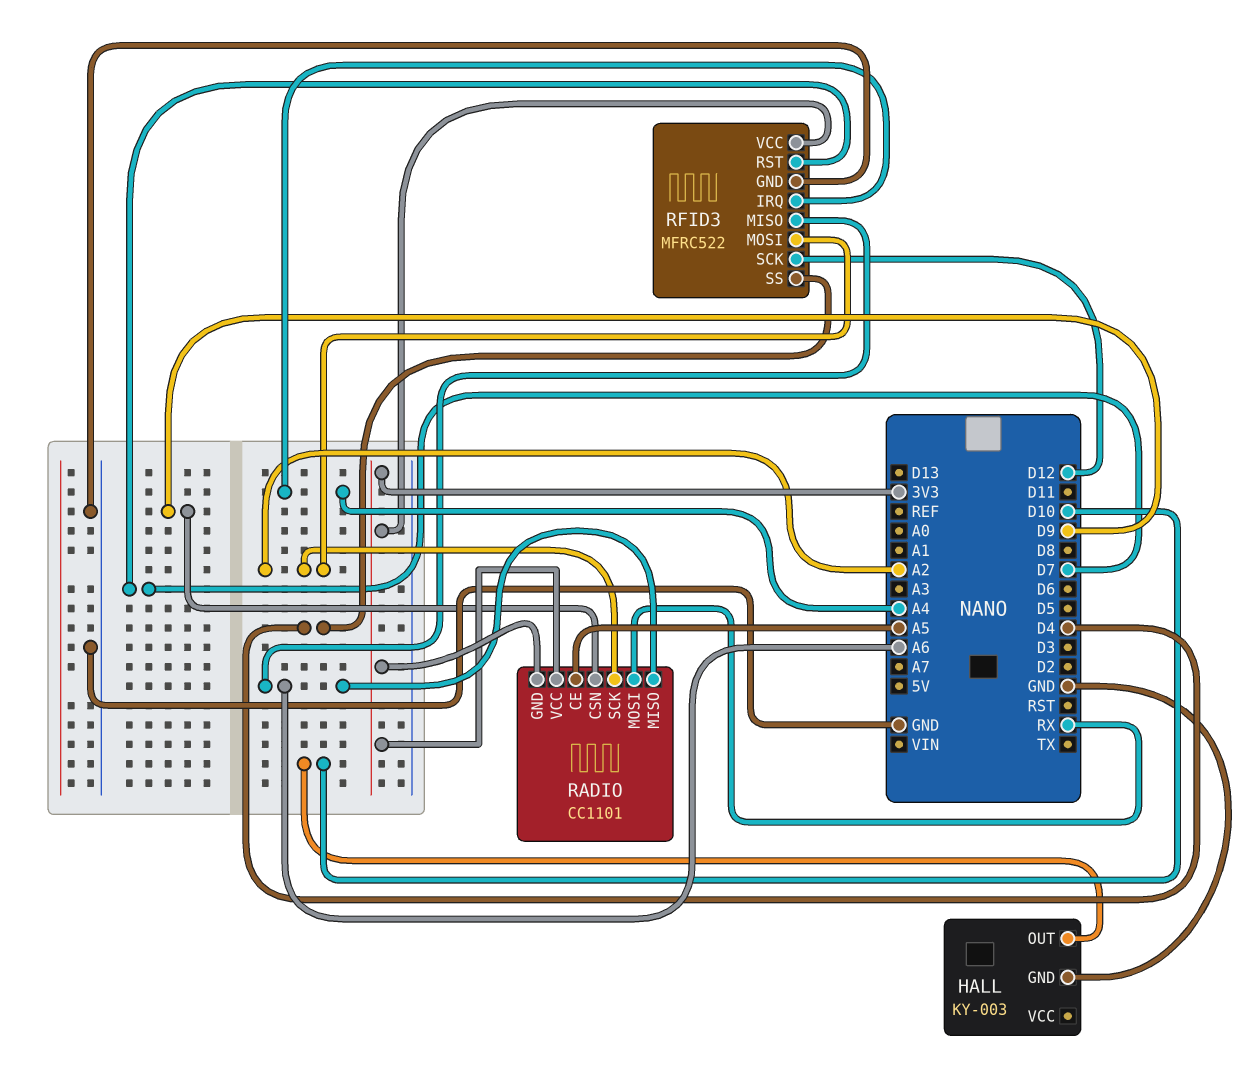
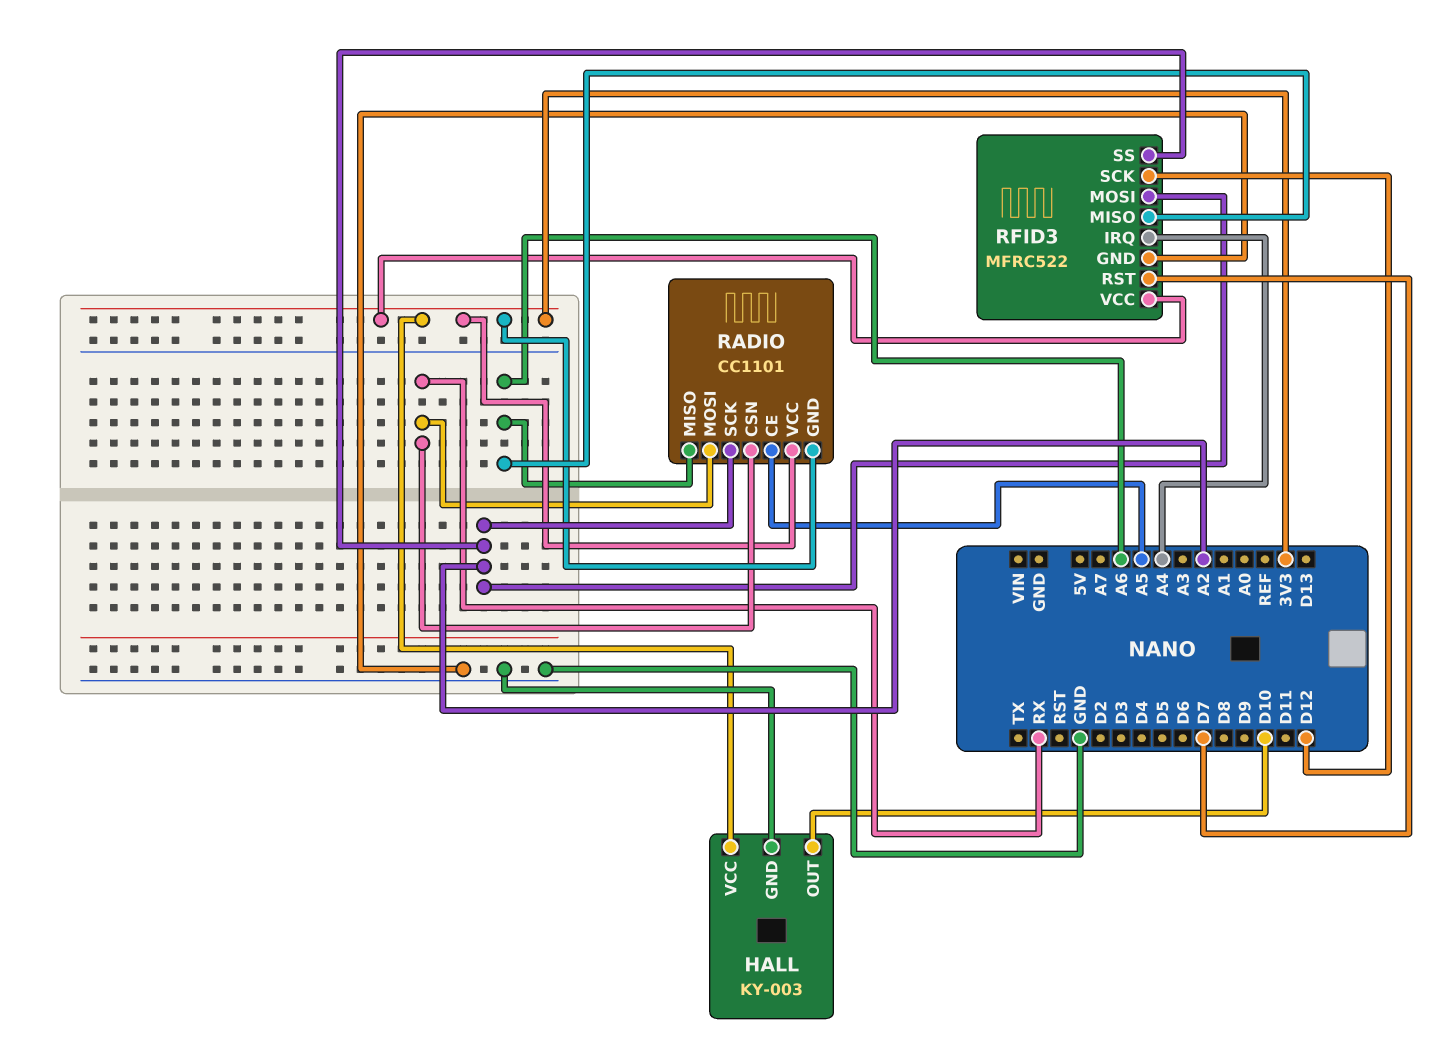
HALL pin VCC: none -> 3V3
RADIO pin CSN: D9 -> RX
RFID3 pin SS: D4 -> A2

